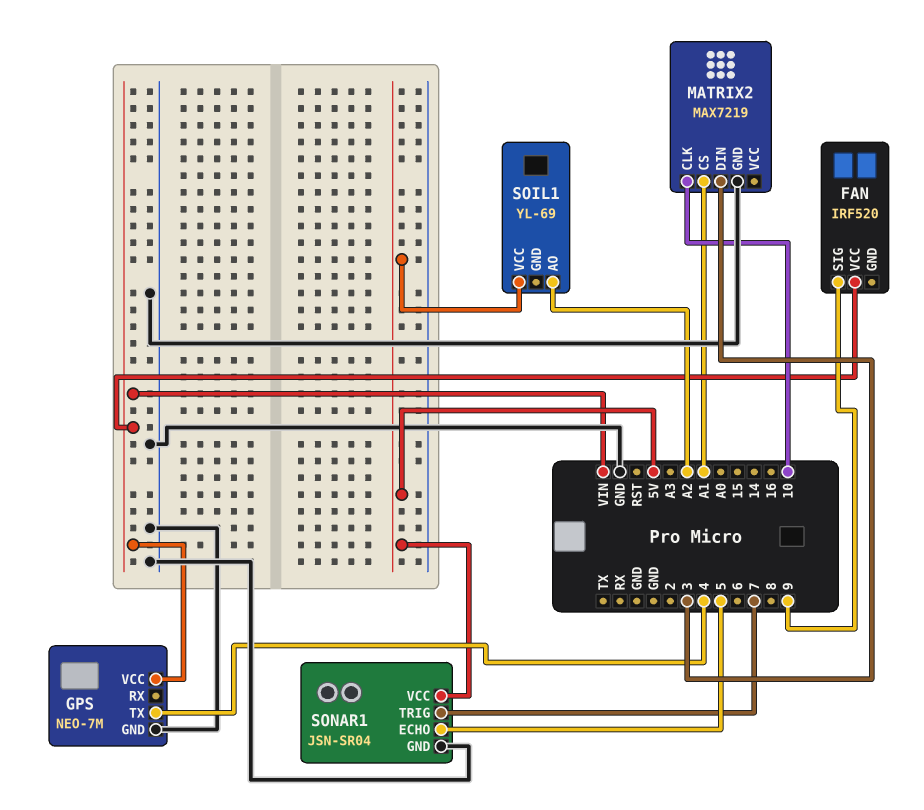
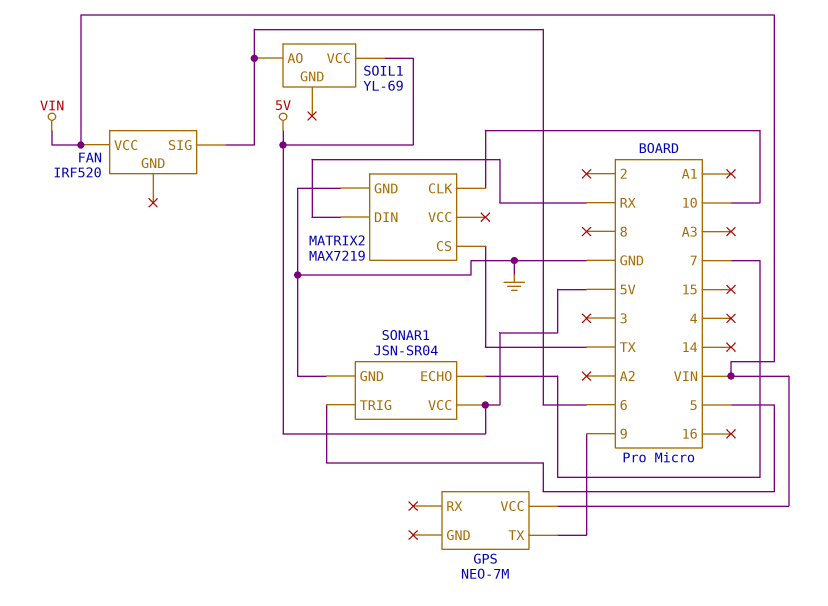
FAN pin SIG: 9 -> 6
GPS pin GND: GND -> none
GPS pin TX: 4 -> 9
MATRIX2 pin CS: A1 -> TX
MATRIX2 pin DIN: 3 -> RX
SOIL1 pin AO: A2 -> 6
SONAR1 pin ECHO: 5 -> 7
SONAR1 pin TRIG: 7 -> 5

